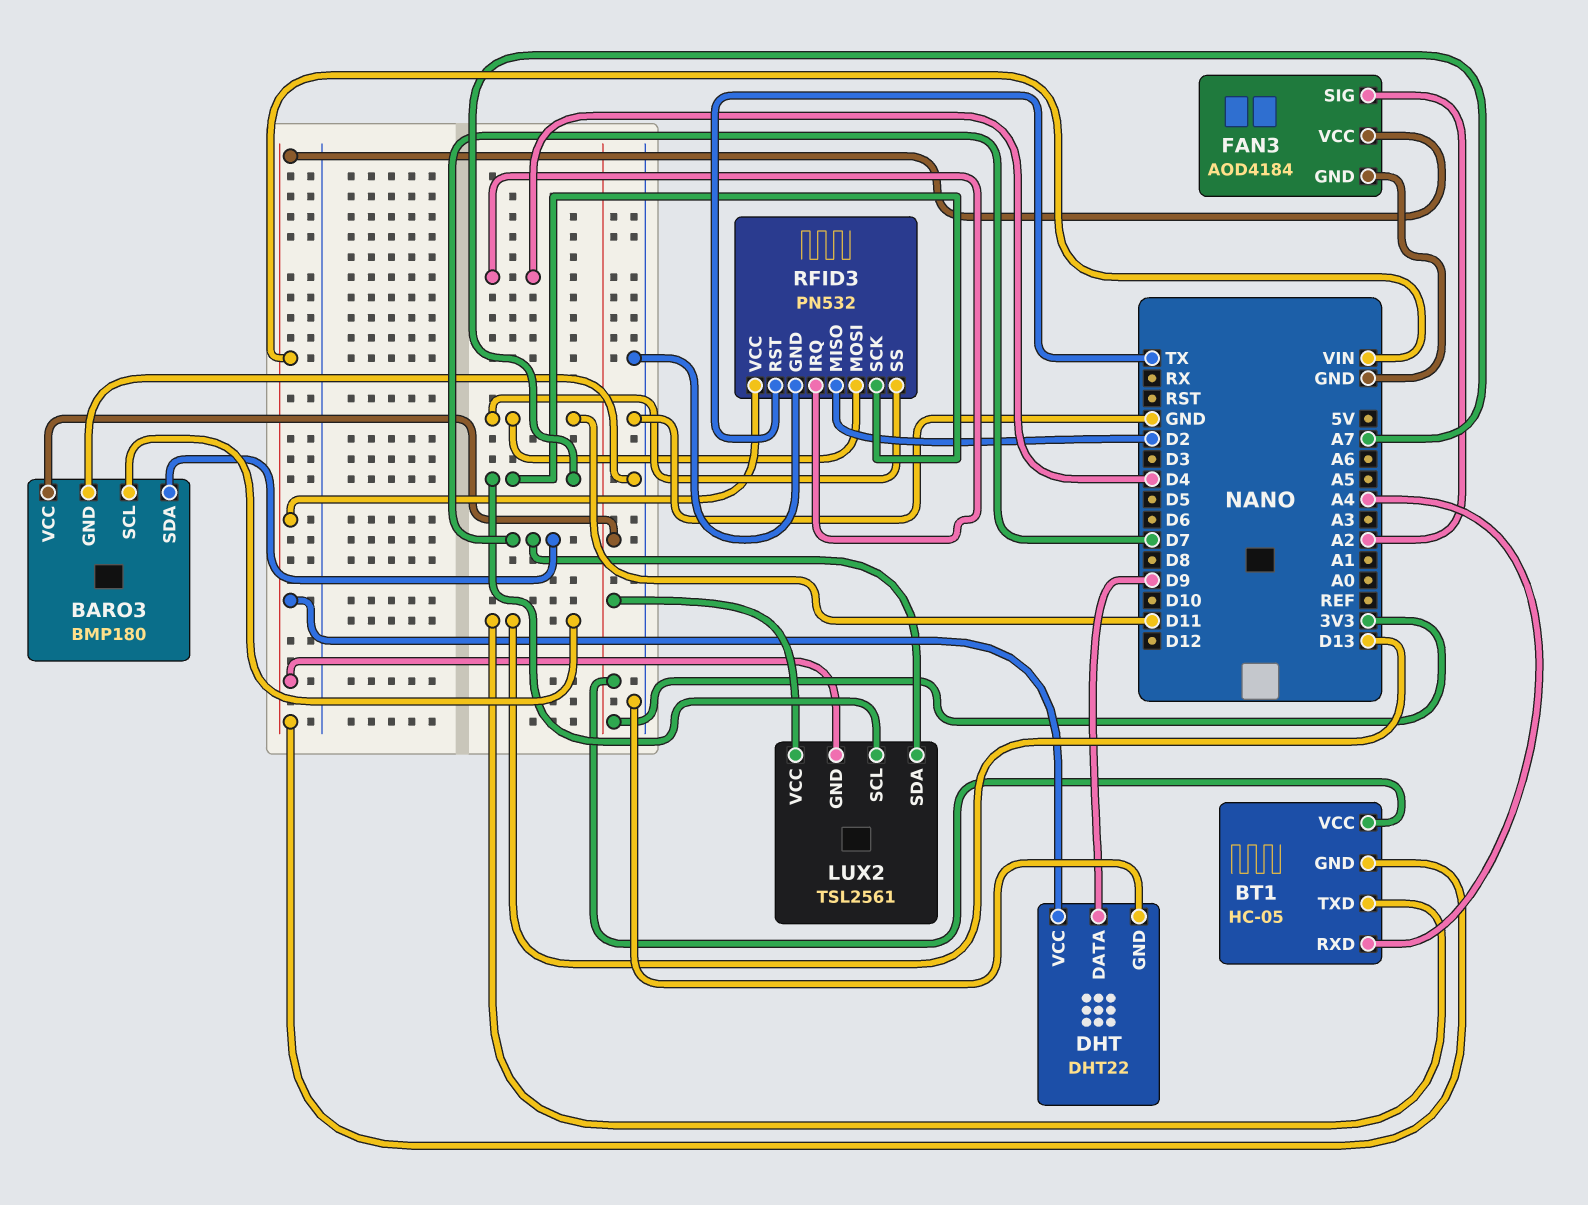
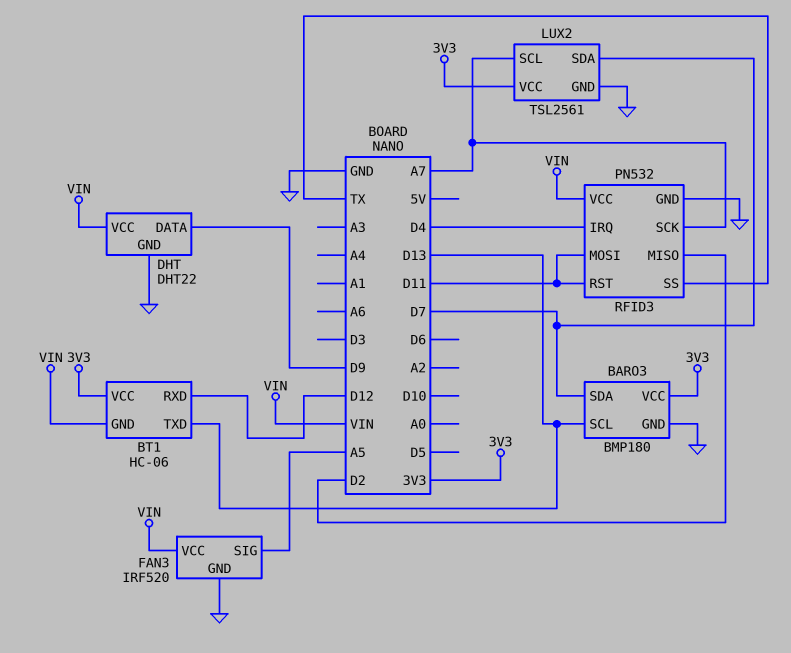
BT1: HC-05 -> HC-06
BT1 pin RXD: A4 -> D12
FAN3: AOD4184 -> IRF520
FAN3 pin SIG: A2 -> A5
LUX2 pin GND: VIN -> GND
RFID3 pin RST: TX -> D11
RFID3 pin SS: D11 -> TX

